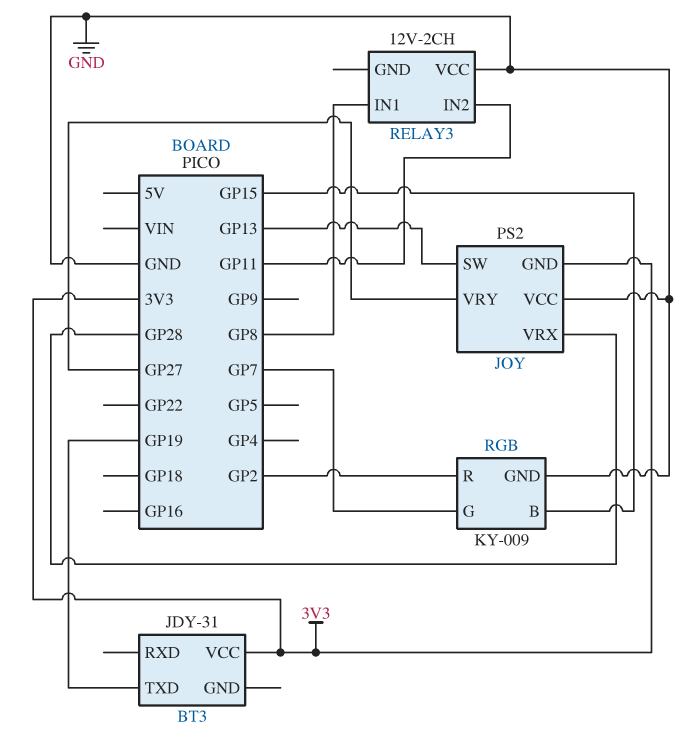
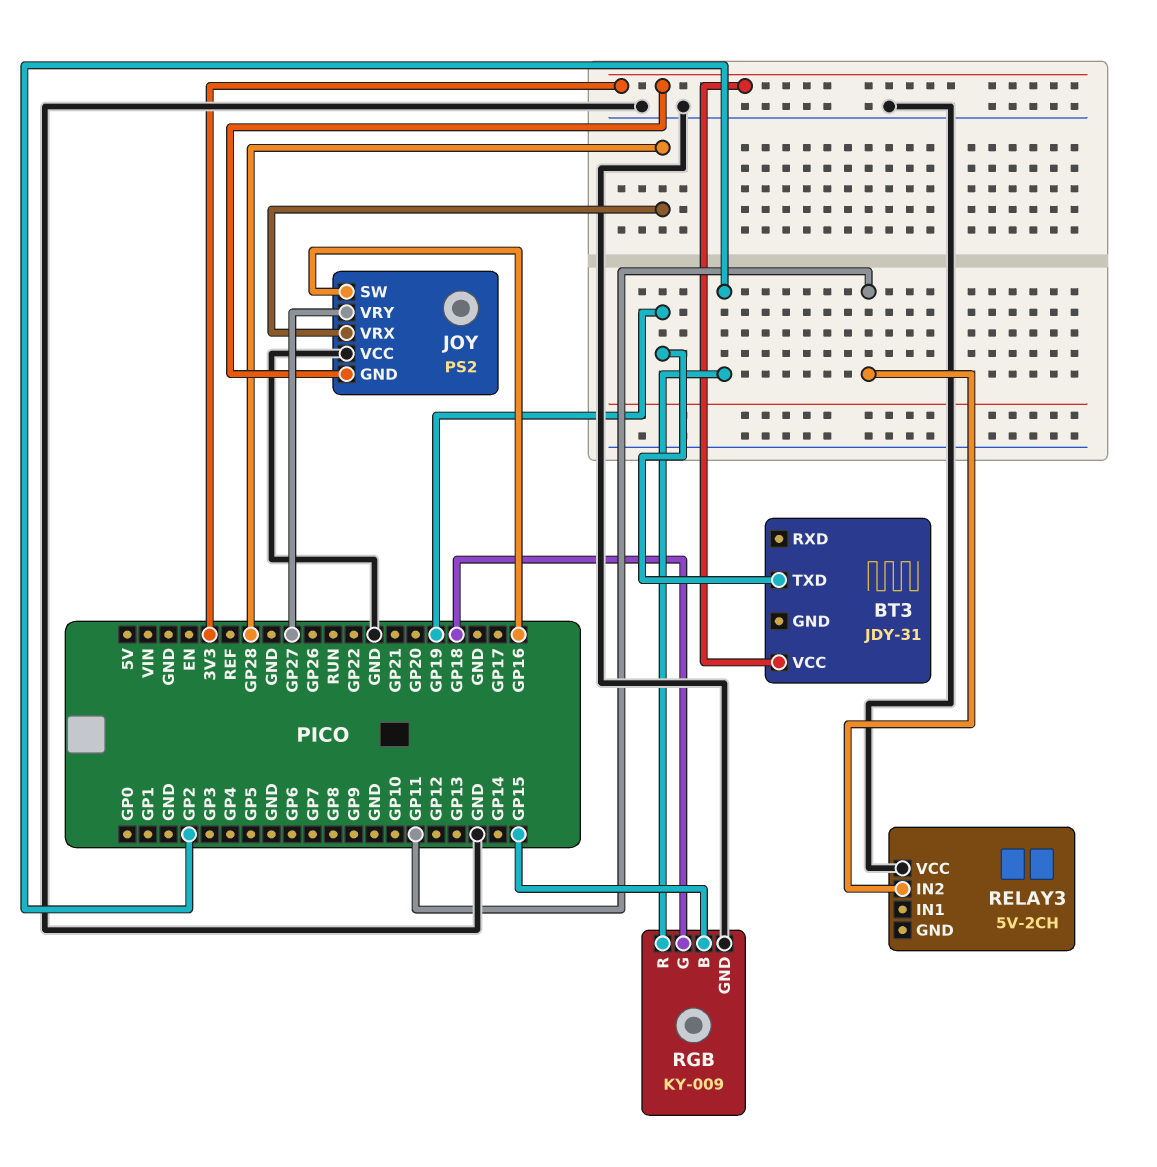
JOY pin SW: GP13 -> GP16
RELAY3: 12V-2CH -> 5V-2CH
RELAY3 pin IN1: GP8 -> none
RGB pin G: GP7 -> GP18

